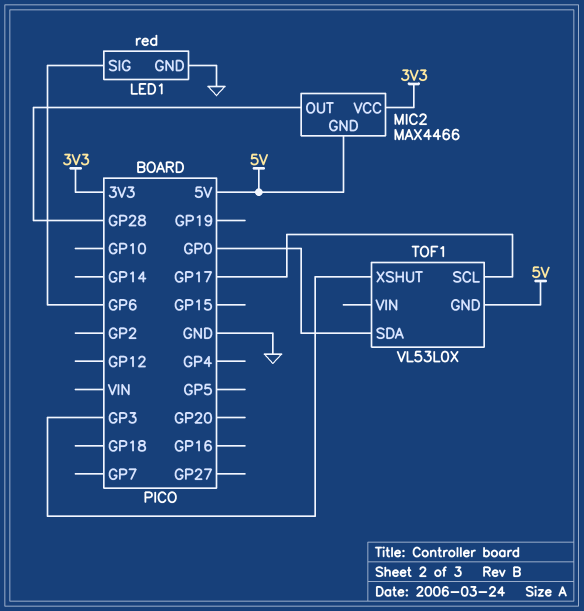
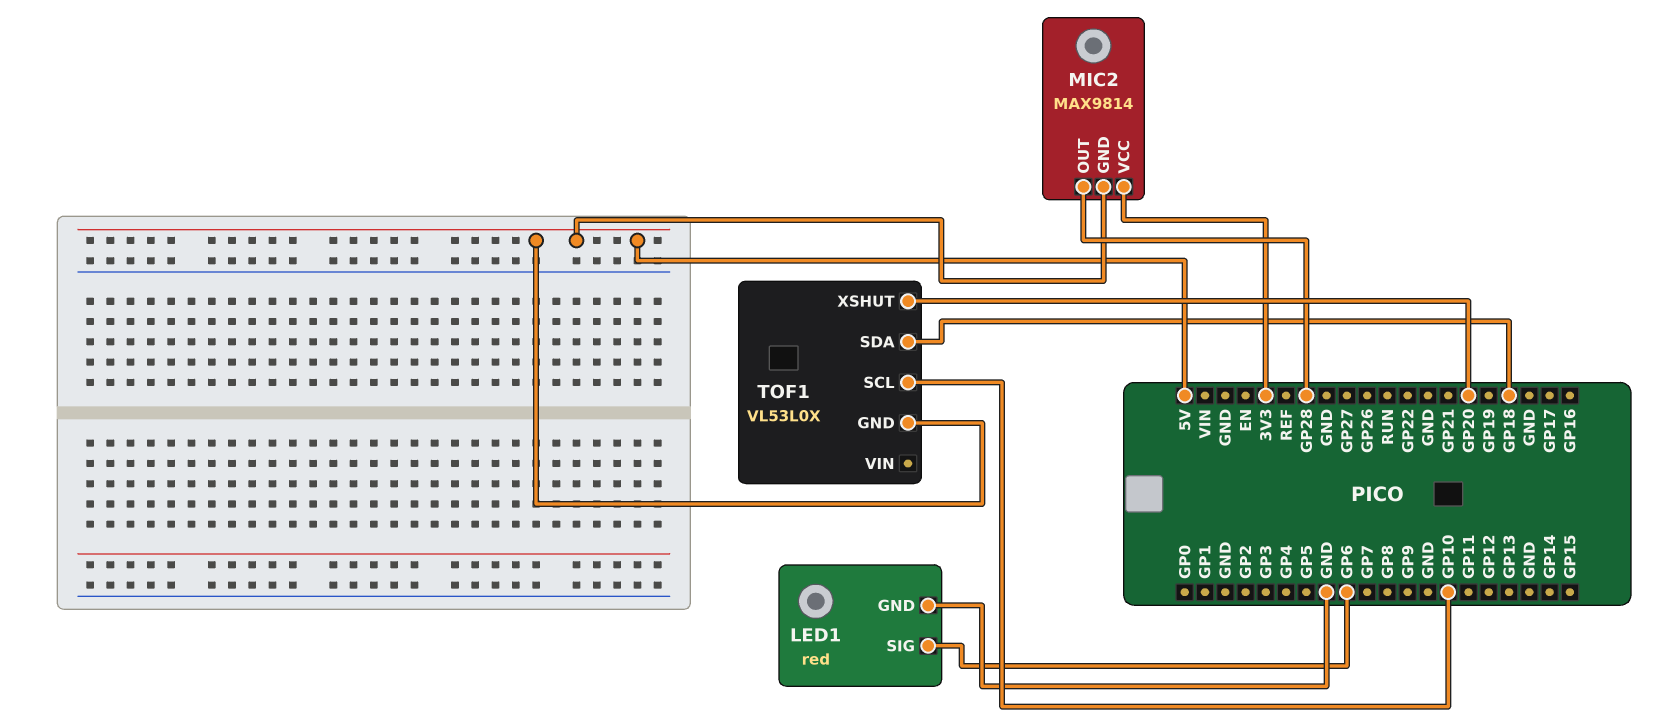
MIC2: MAX4466 -> MAX9814
TOF1 pin SCL: GP17 -> GP10
TOF1 pin SDA: GP0 -> GP18
TOF1 pin XSHUT: GP3 -> GP20

